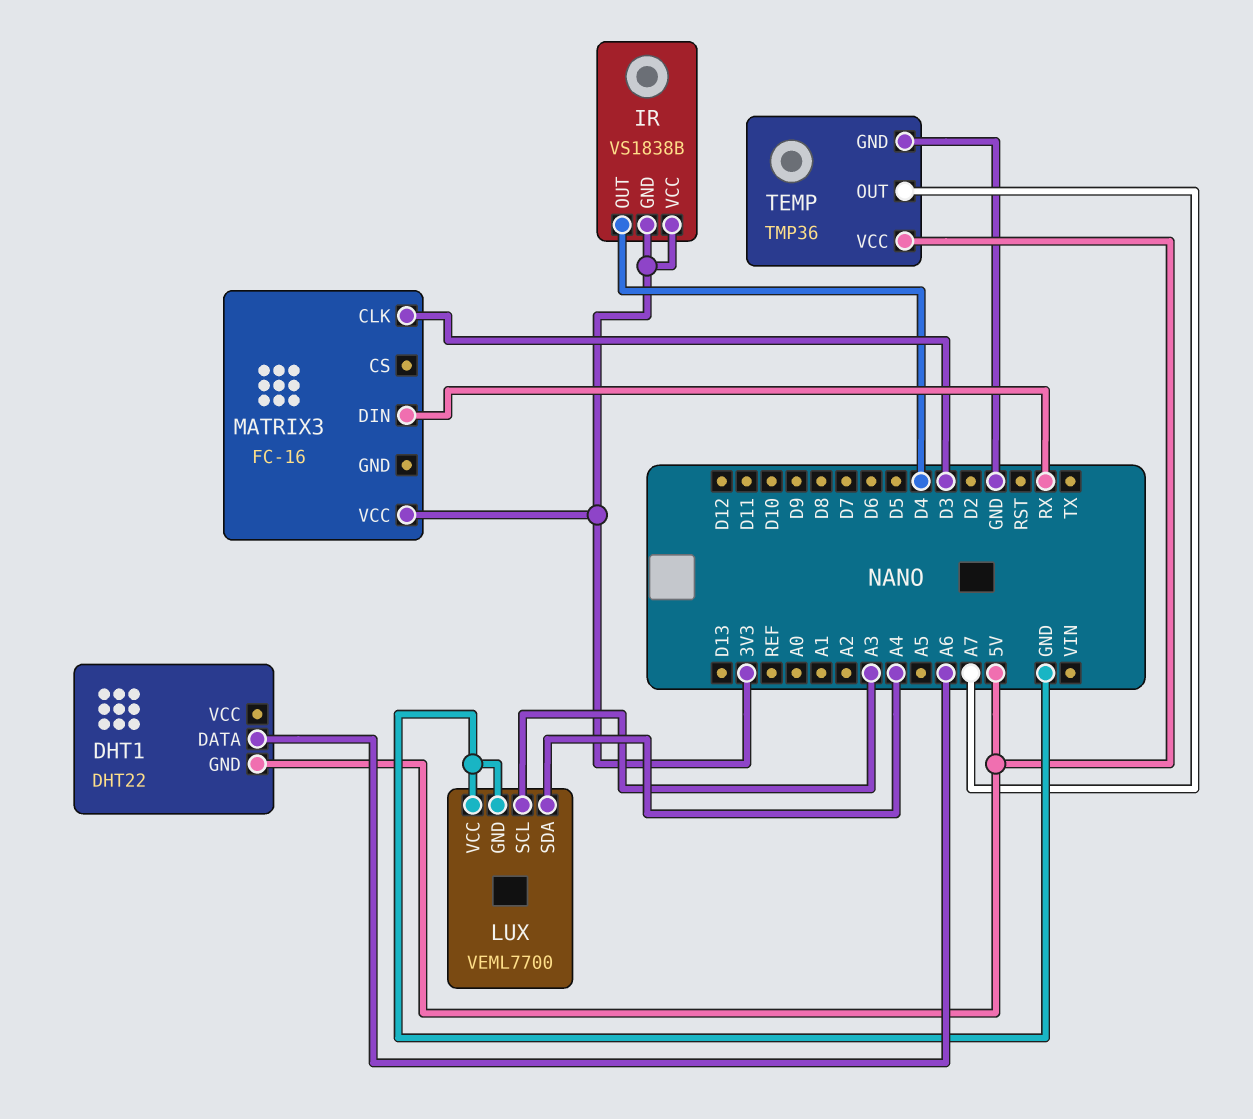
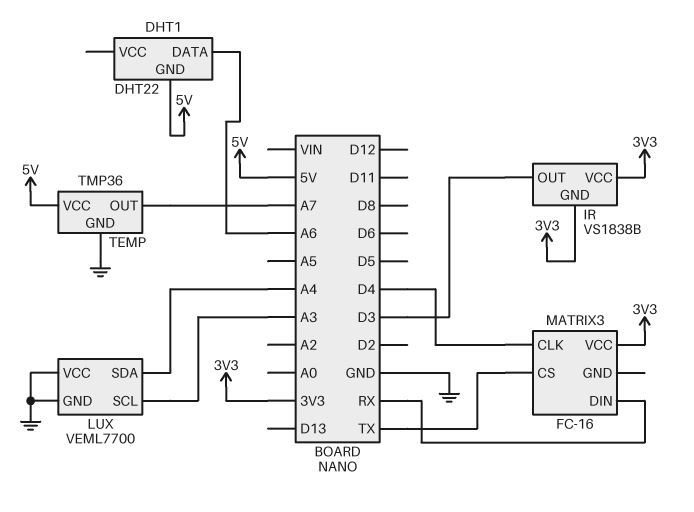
IR pin OUT: D4 -> D3
MATRIX3 pin CLK: D3 -> D4
MATRIX3 pin CS: none -> TX

